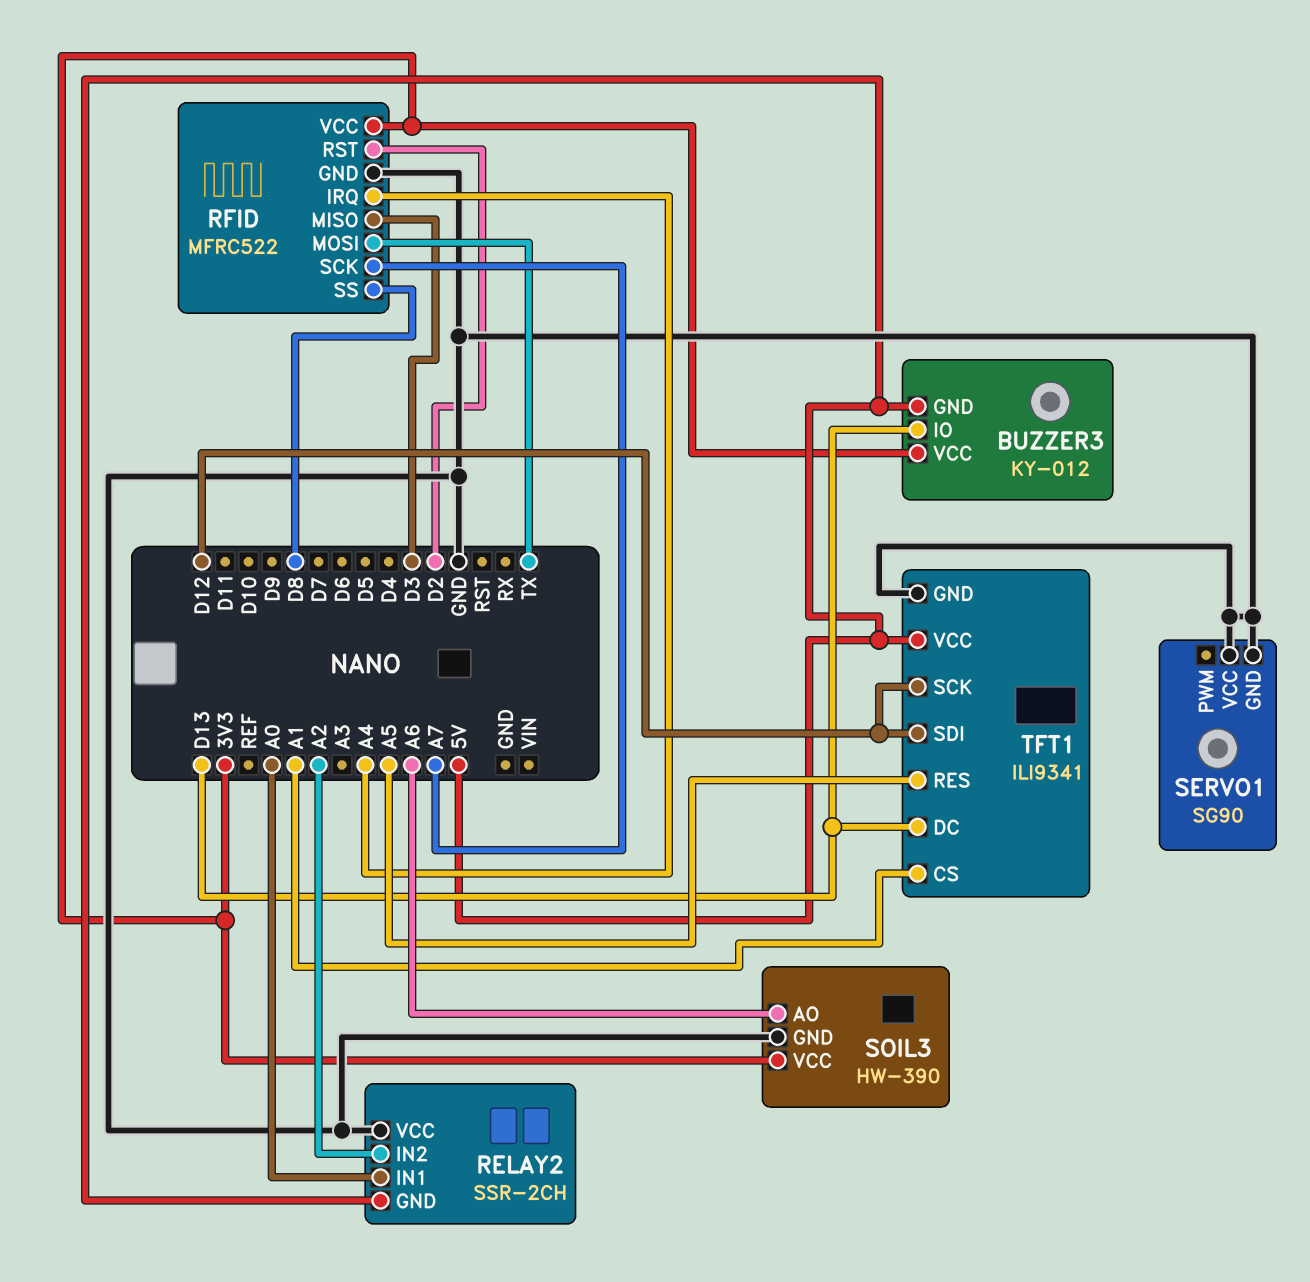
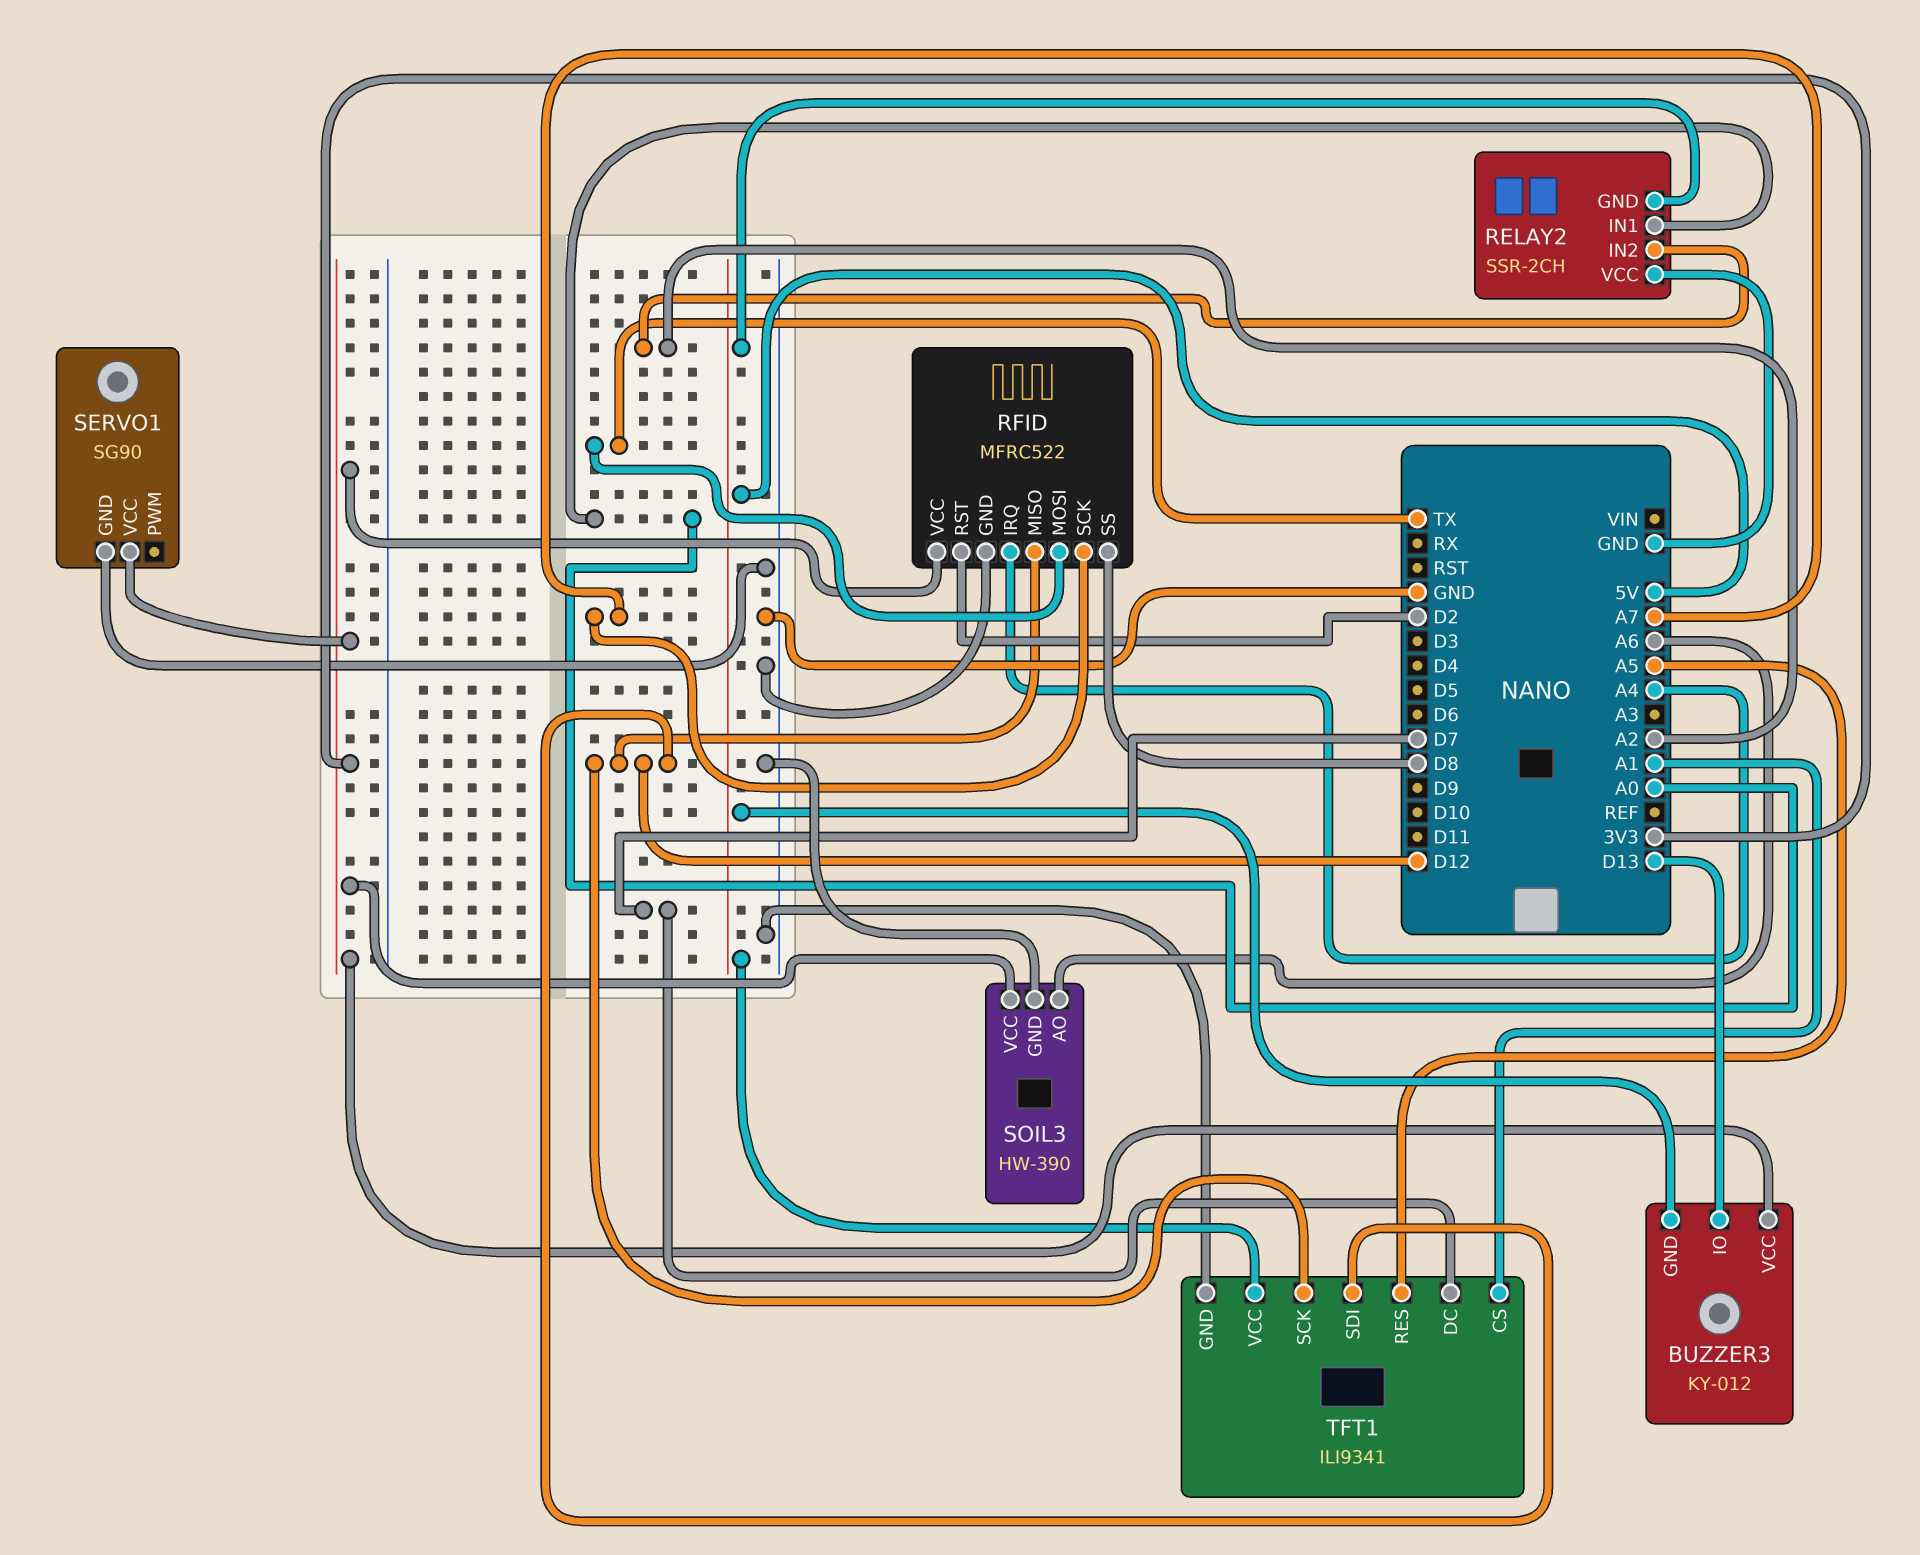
RFID pin MISO: D3 -> D12
SERVO1 pin VCC: GND -> 3V3
TFT1 pin DC: D13 -> D7

